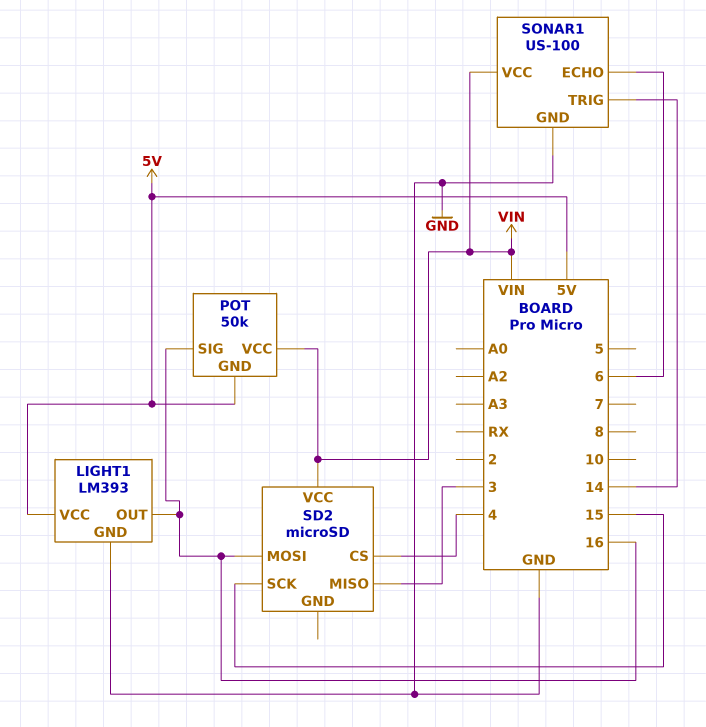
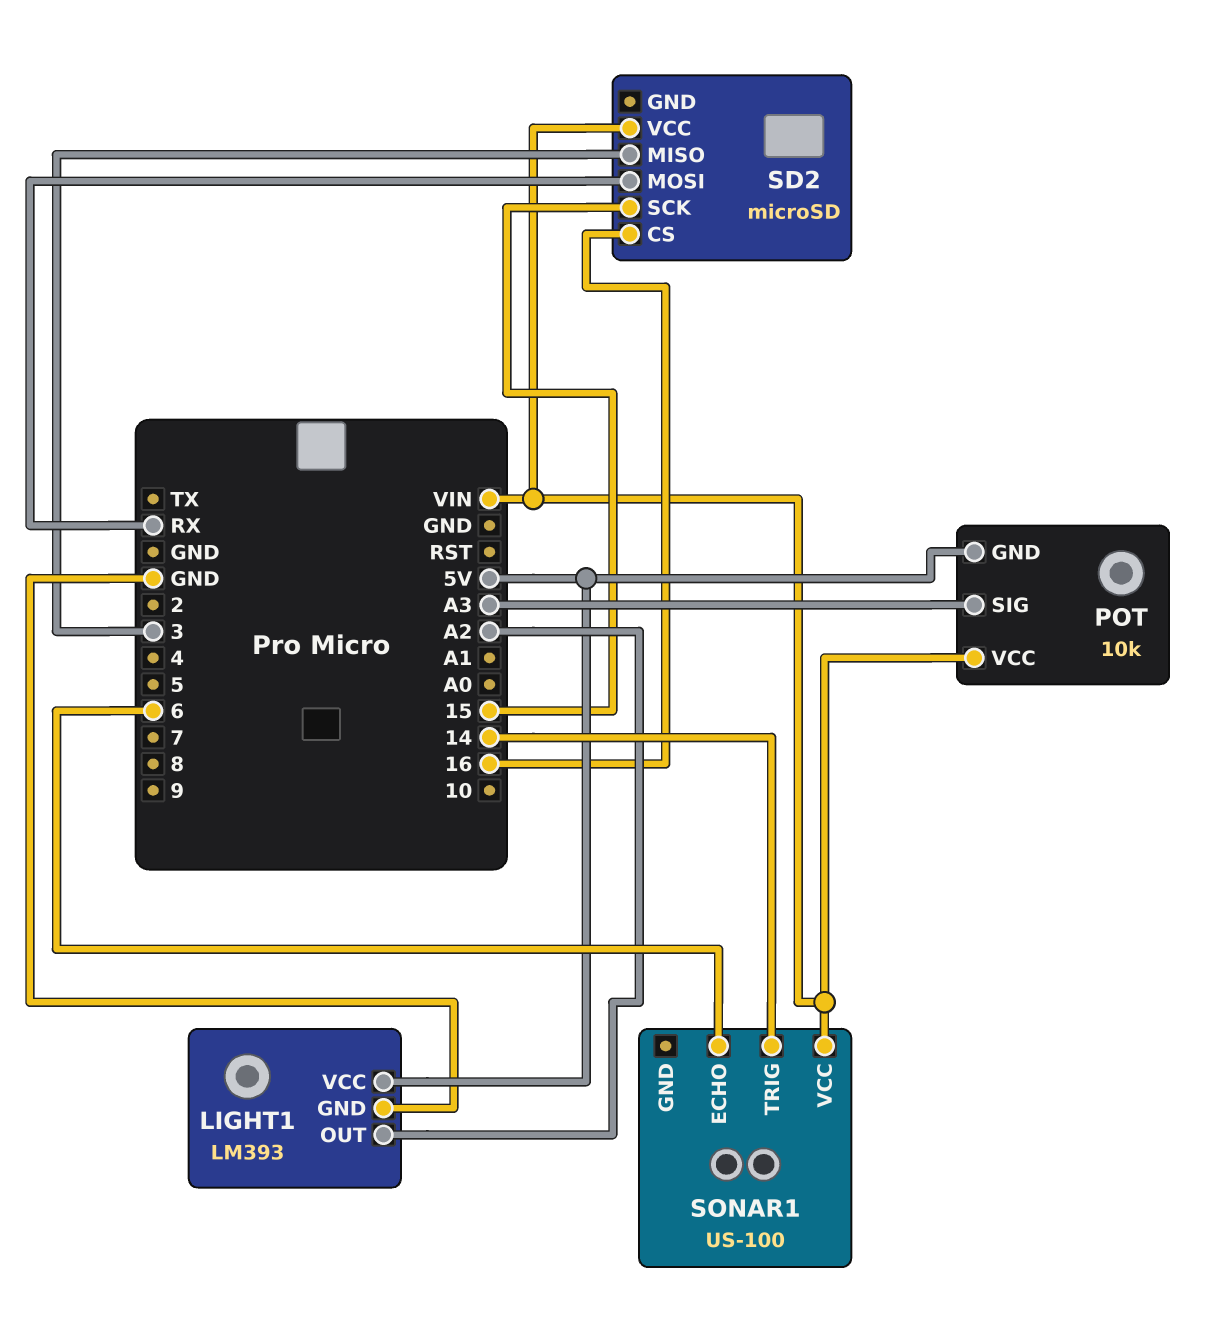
LIGHT1 pin OUT: 16 -> A2
POT: 50k -> 10k
POT pin SIG: 16 -> A3
SD2 pin CS: 4 -> 16
SD2 pin MOSI: 16 -> RX
SONAR1 pin GND: GND -> none

